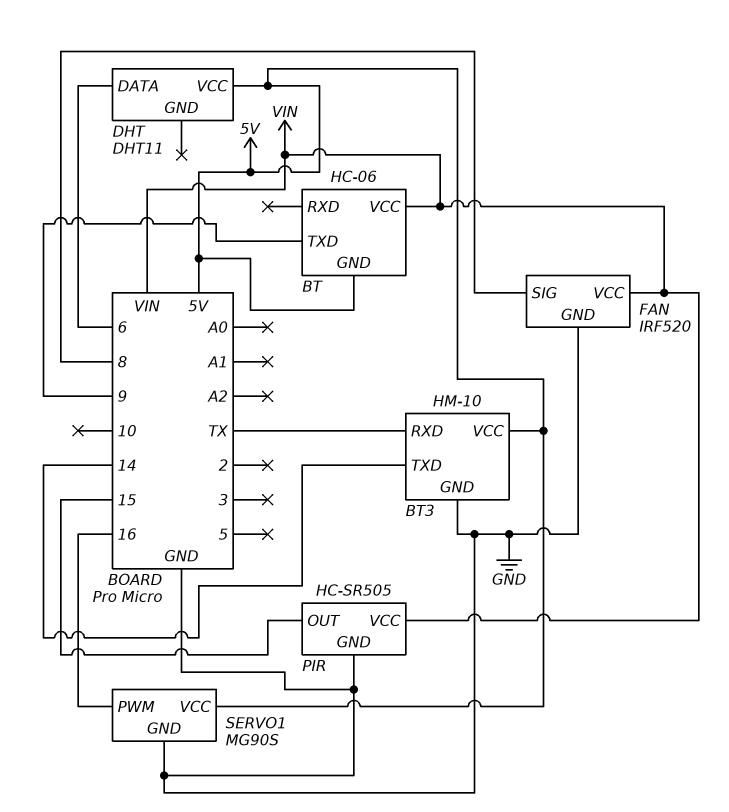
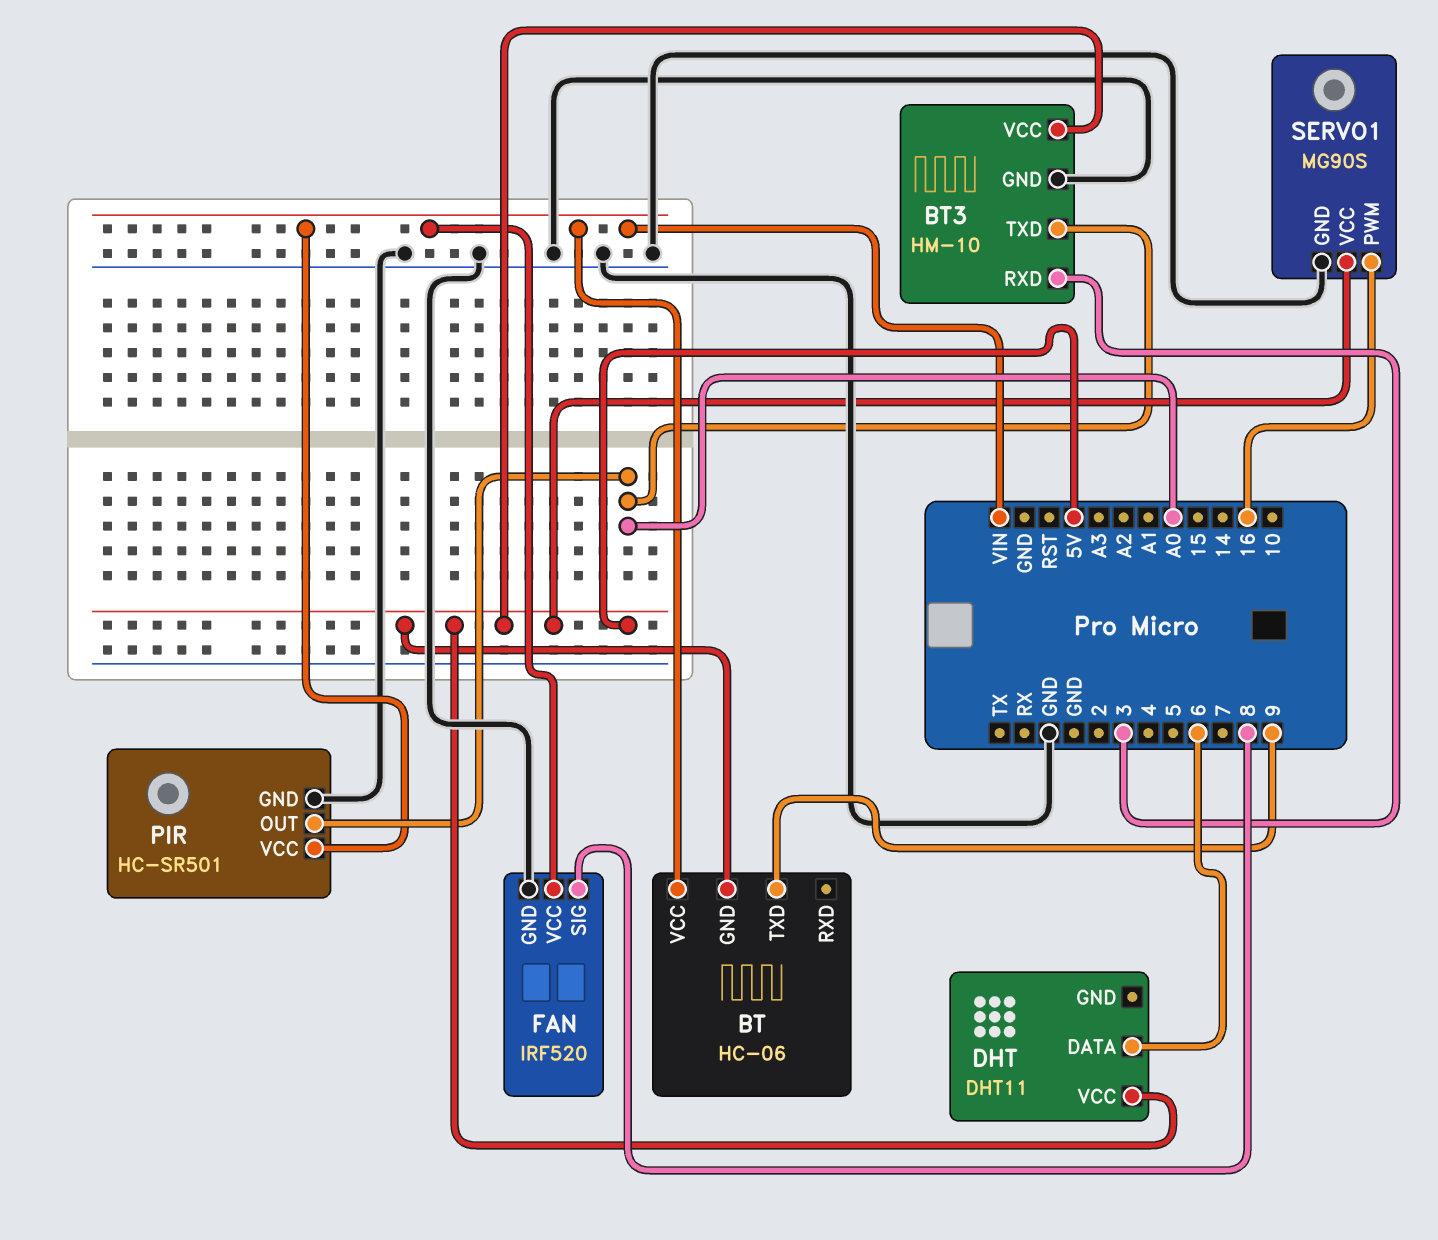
BT3 pin RXD: TX -> 3
BT3 pin TXD: 14 -> A0
PIR: HC-SR505 -> HC-SR501
PIR pin OUT: 15 -> A0

